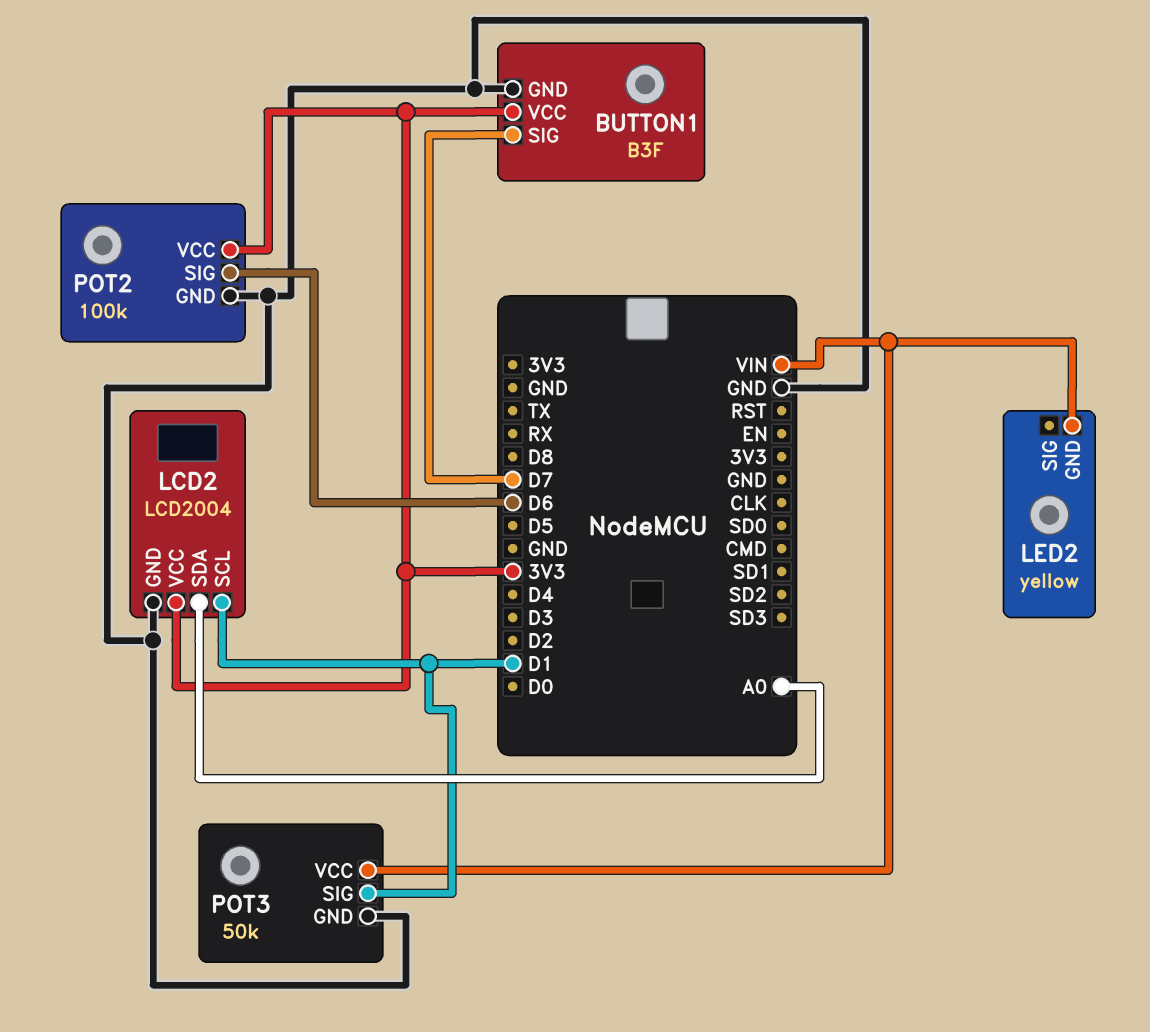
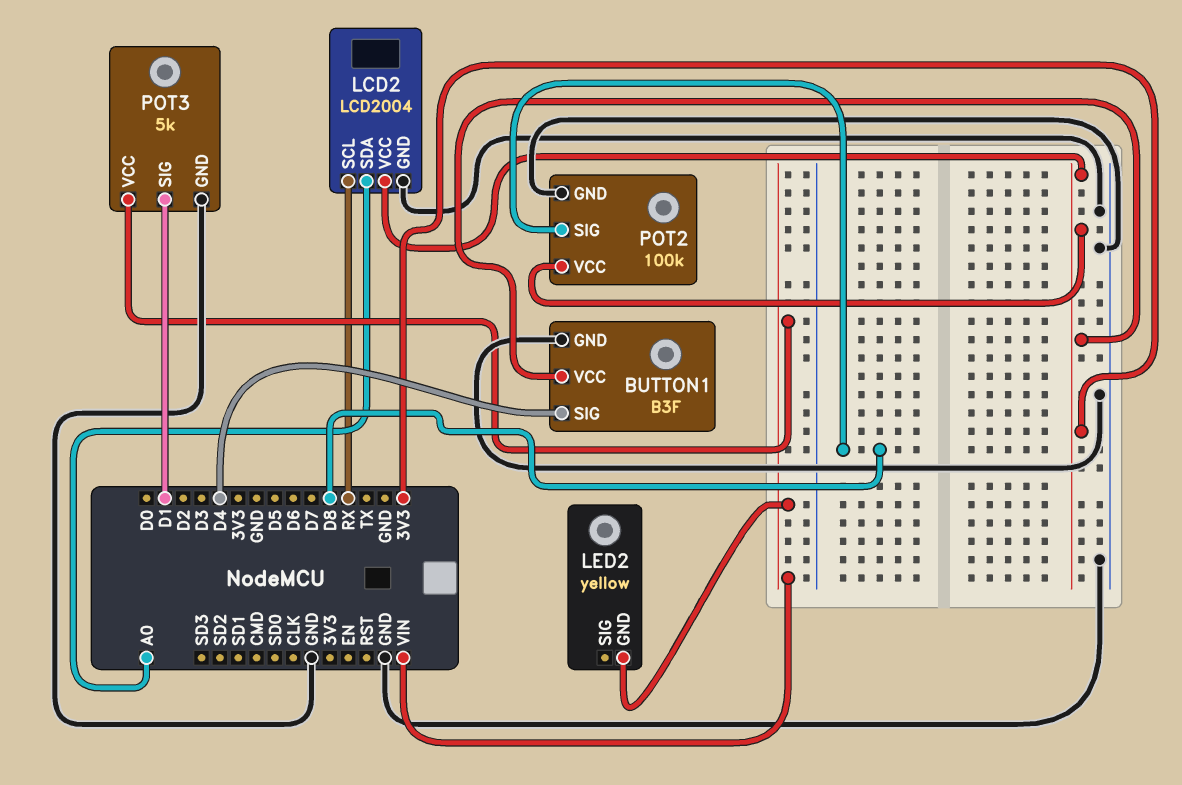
BUTTON1 pin SIG: D7 -> D4
LCD2 pin SCL: D1 -> RX
POT2 pin SIG: D6 -> D8
POT3: 50k -> 5k

